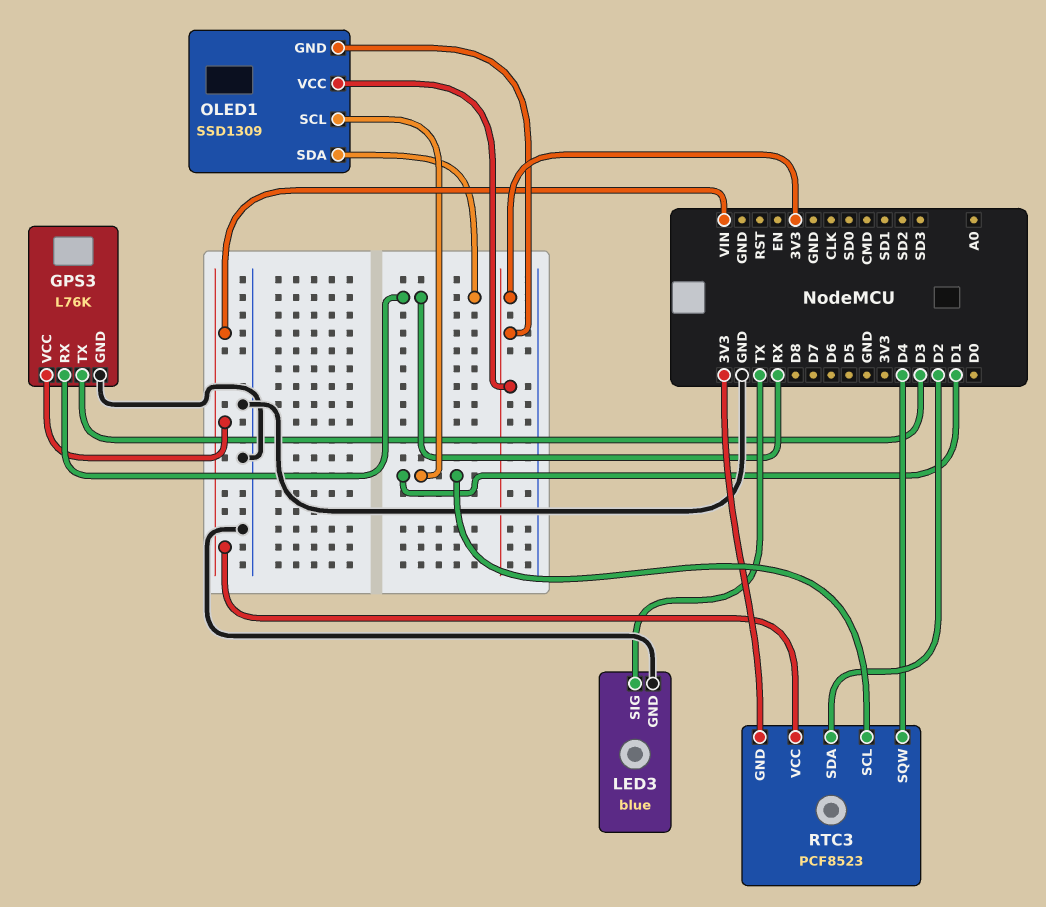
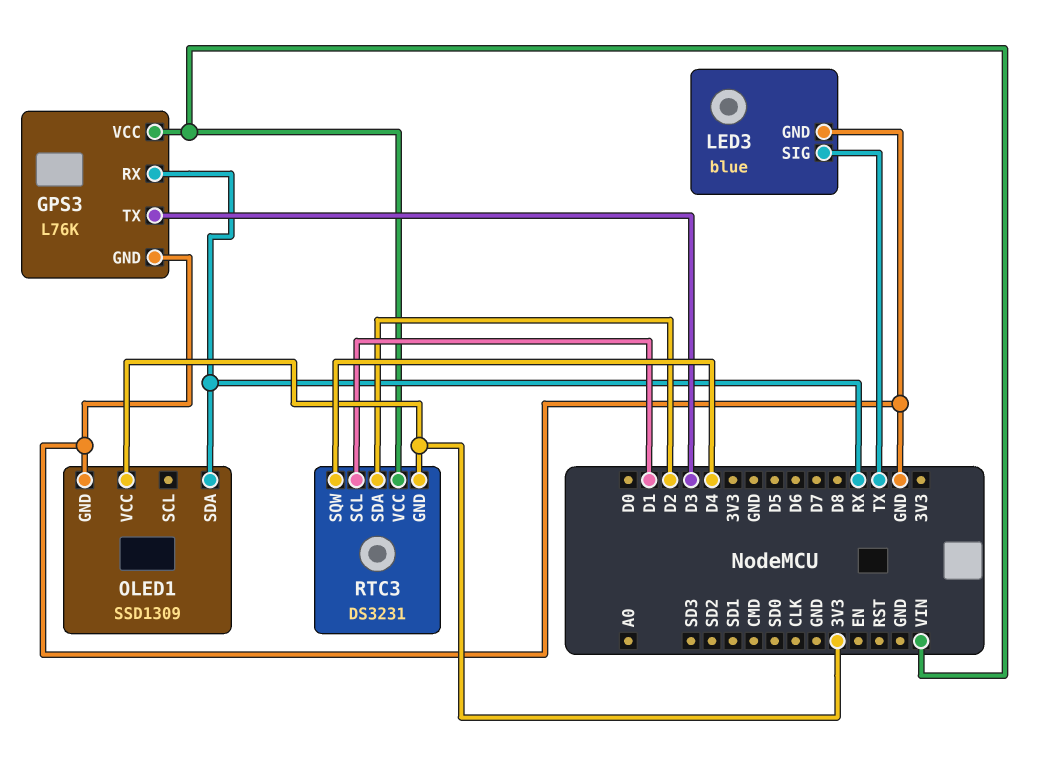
OLED1 pin GND: 3V3 -> GND
OLED1 pin SCL: D1 -> none
RTC3: PCF8523 -> DS3231

